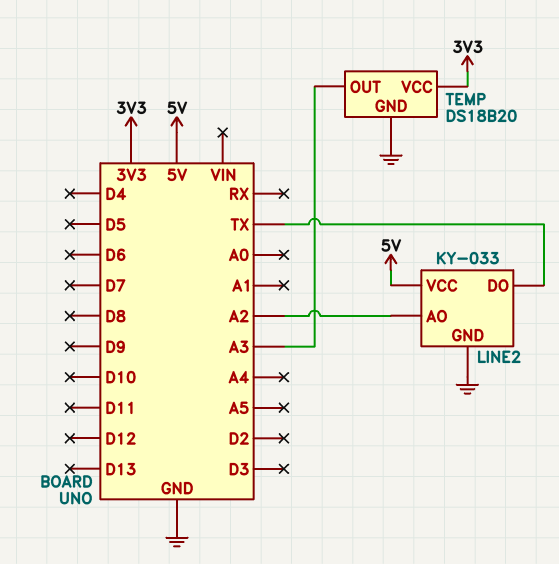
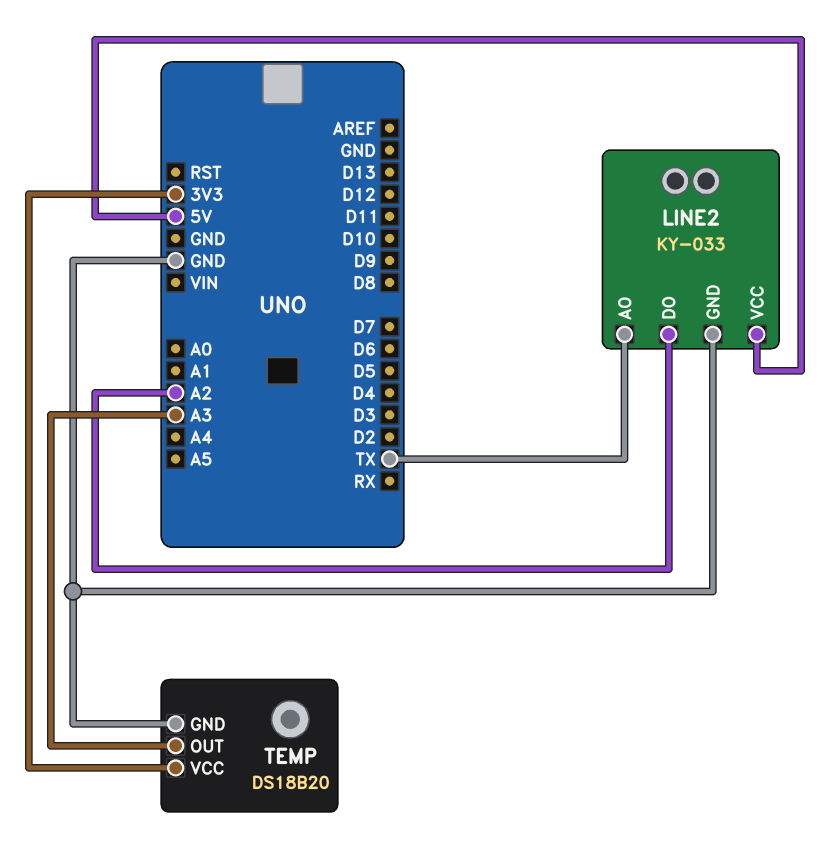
LINE2 pin AO: A2 -> TX
LINE2 pin DO: TX -> A2

